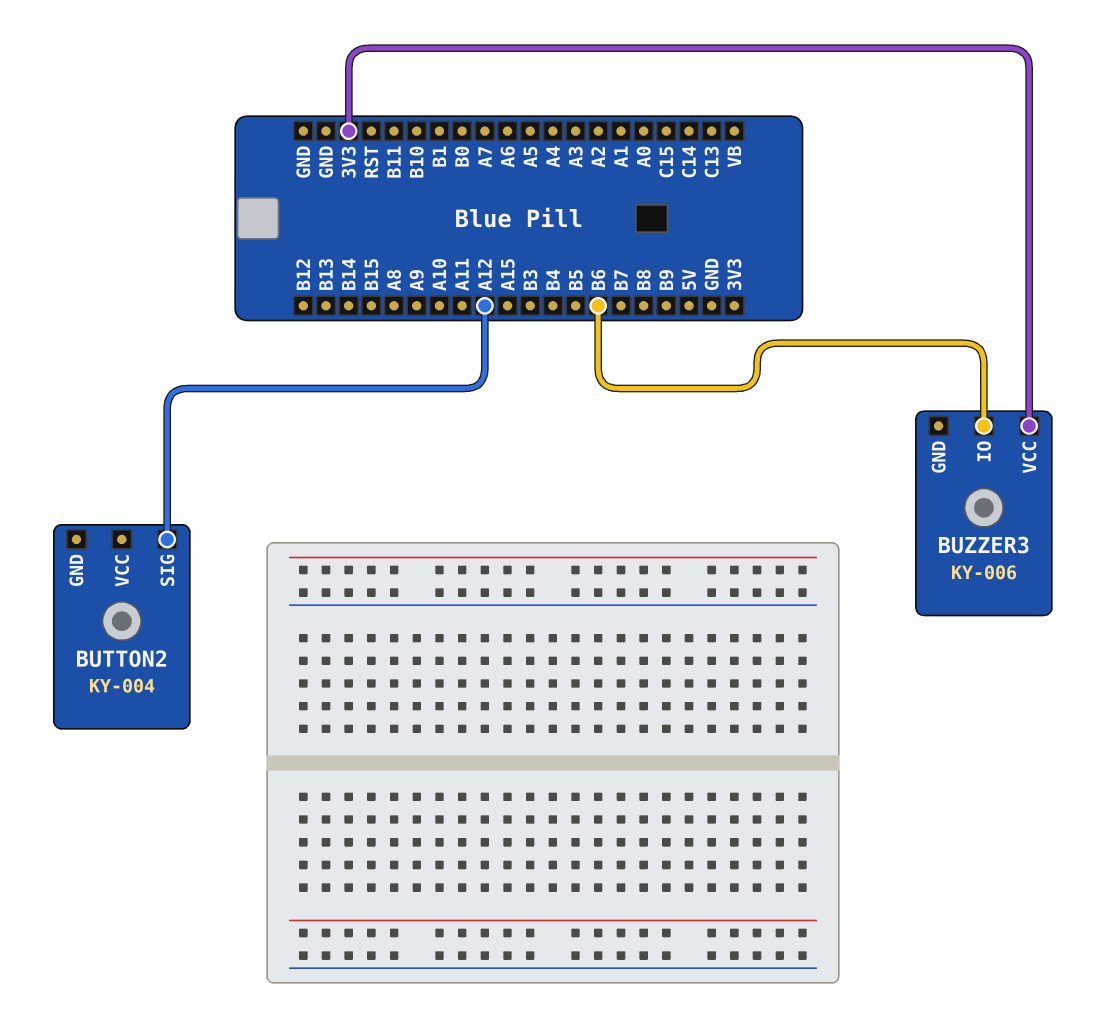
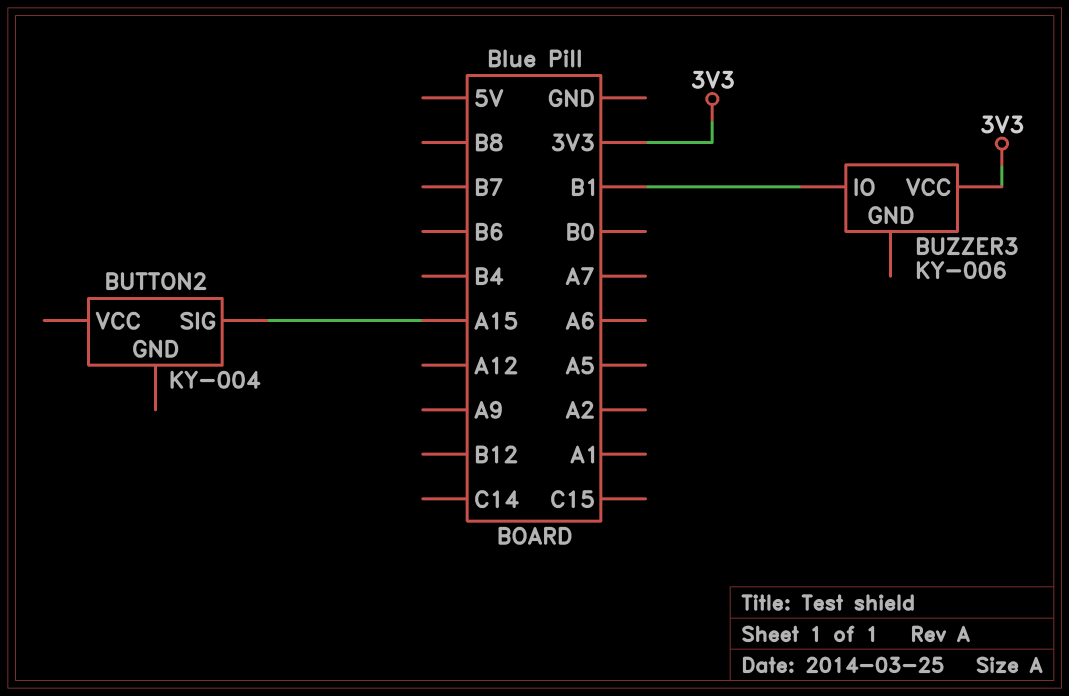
BUTTON2 pin SIG: A12 -> A15
BUZZER3 pin IO: B6 -> B1

